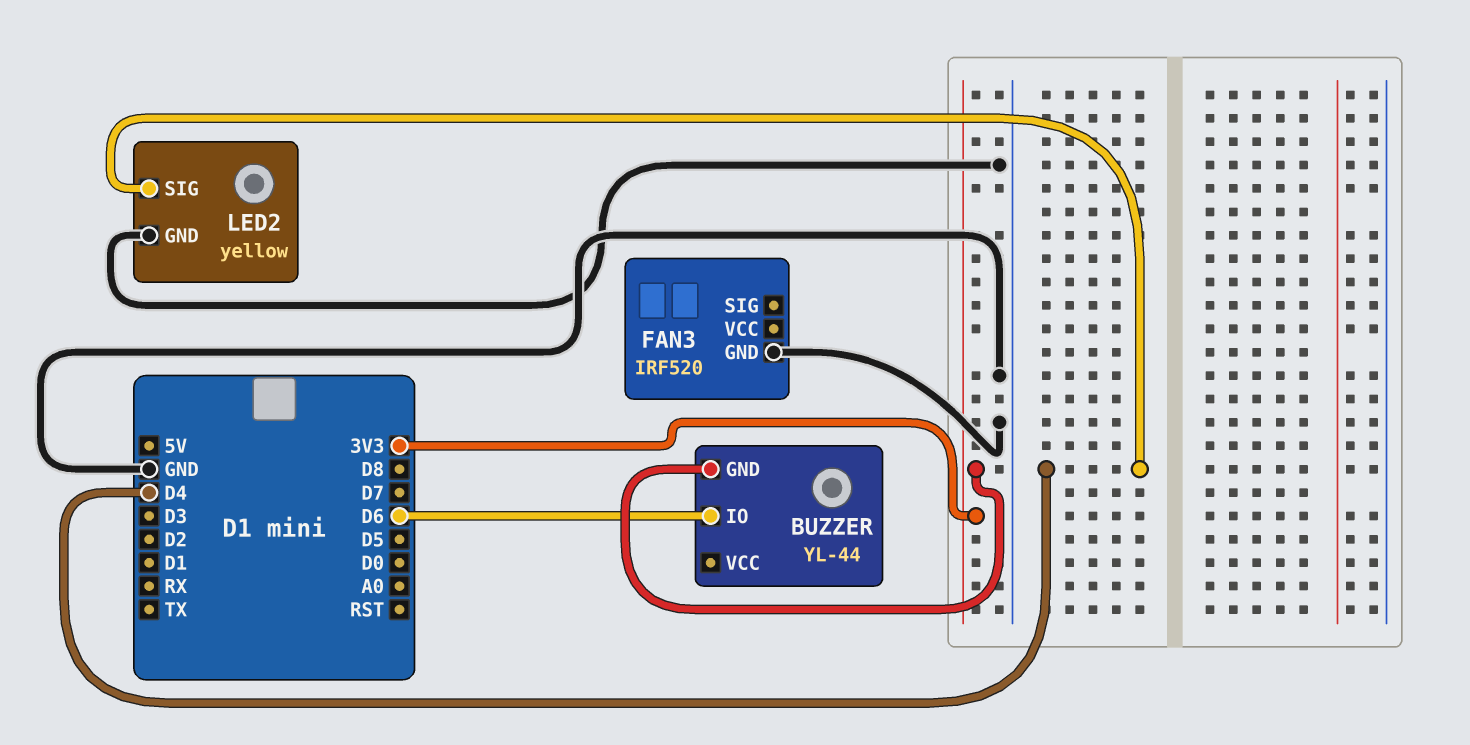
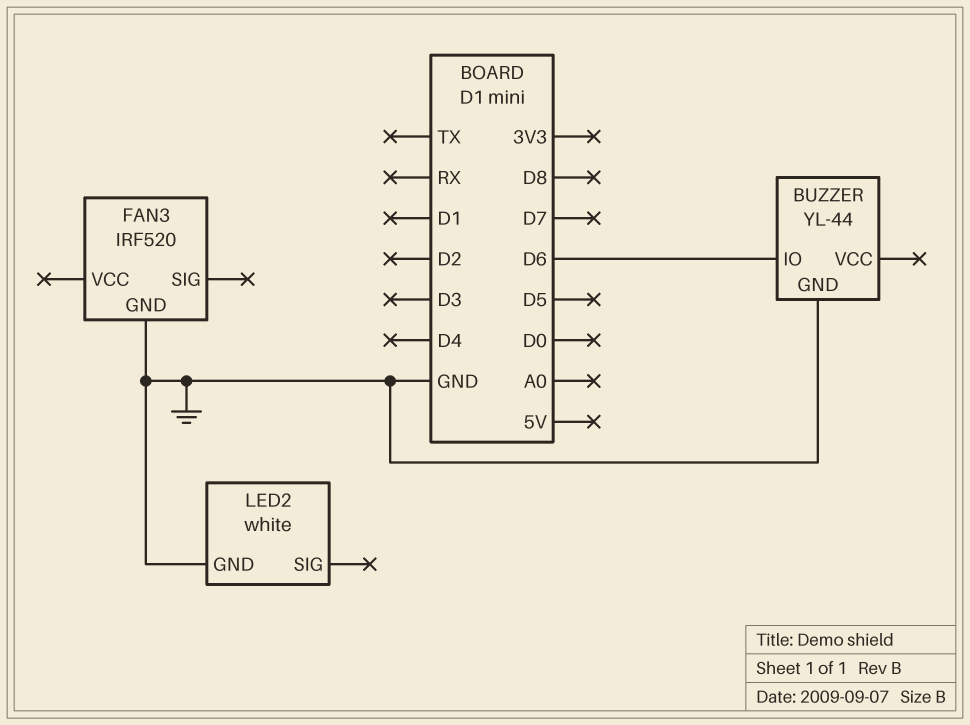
BUZZER pin GND: 3V3 -> GND
LED2: yellow -> white
LED2 pin SIG: D4 -> none

